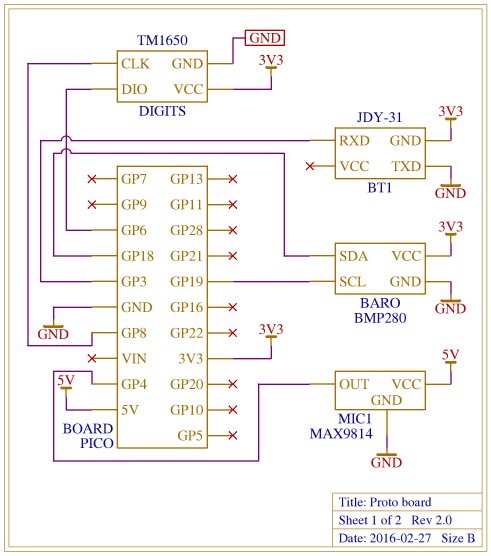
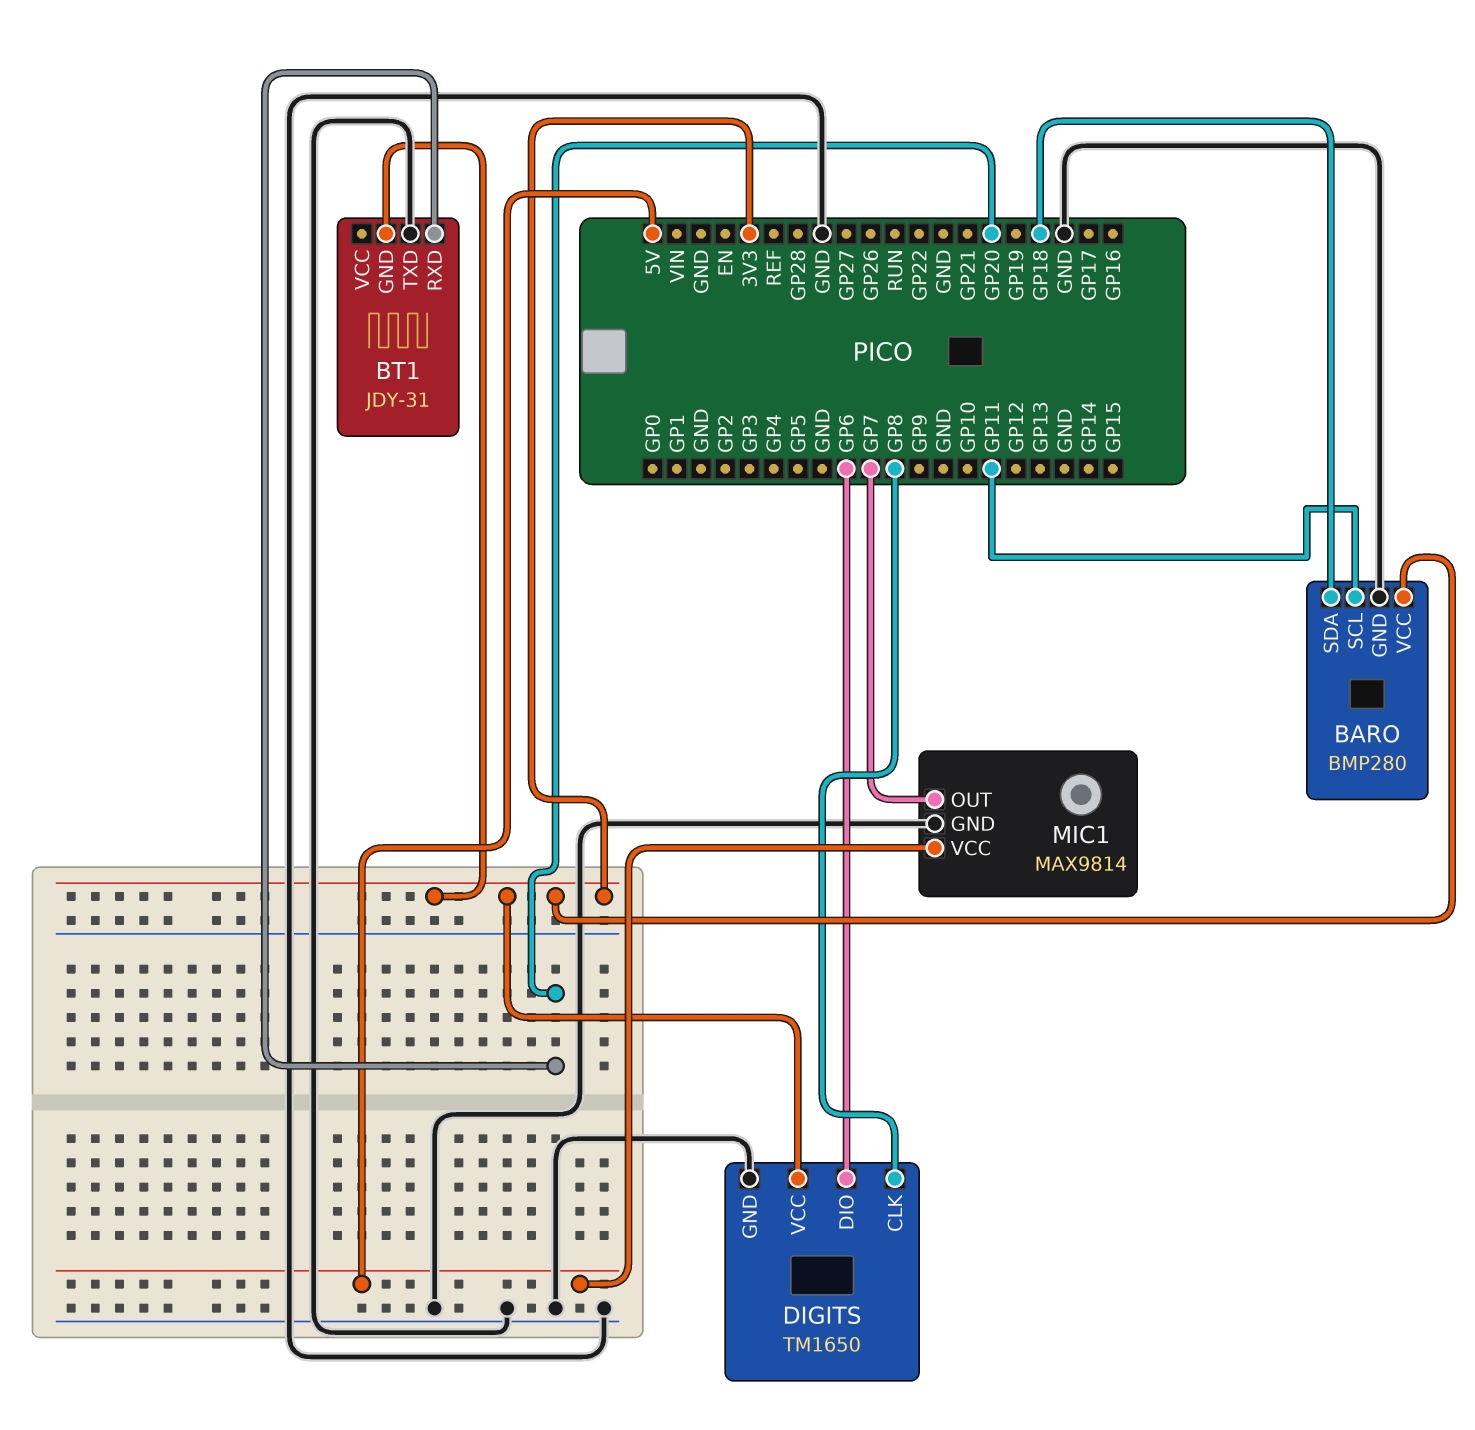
BARO pin SCL: GP19 -> GP11
BT1 pin RXD: GP3 -> GP20
MIC1 pin OUT: GP4 -> GP7

